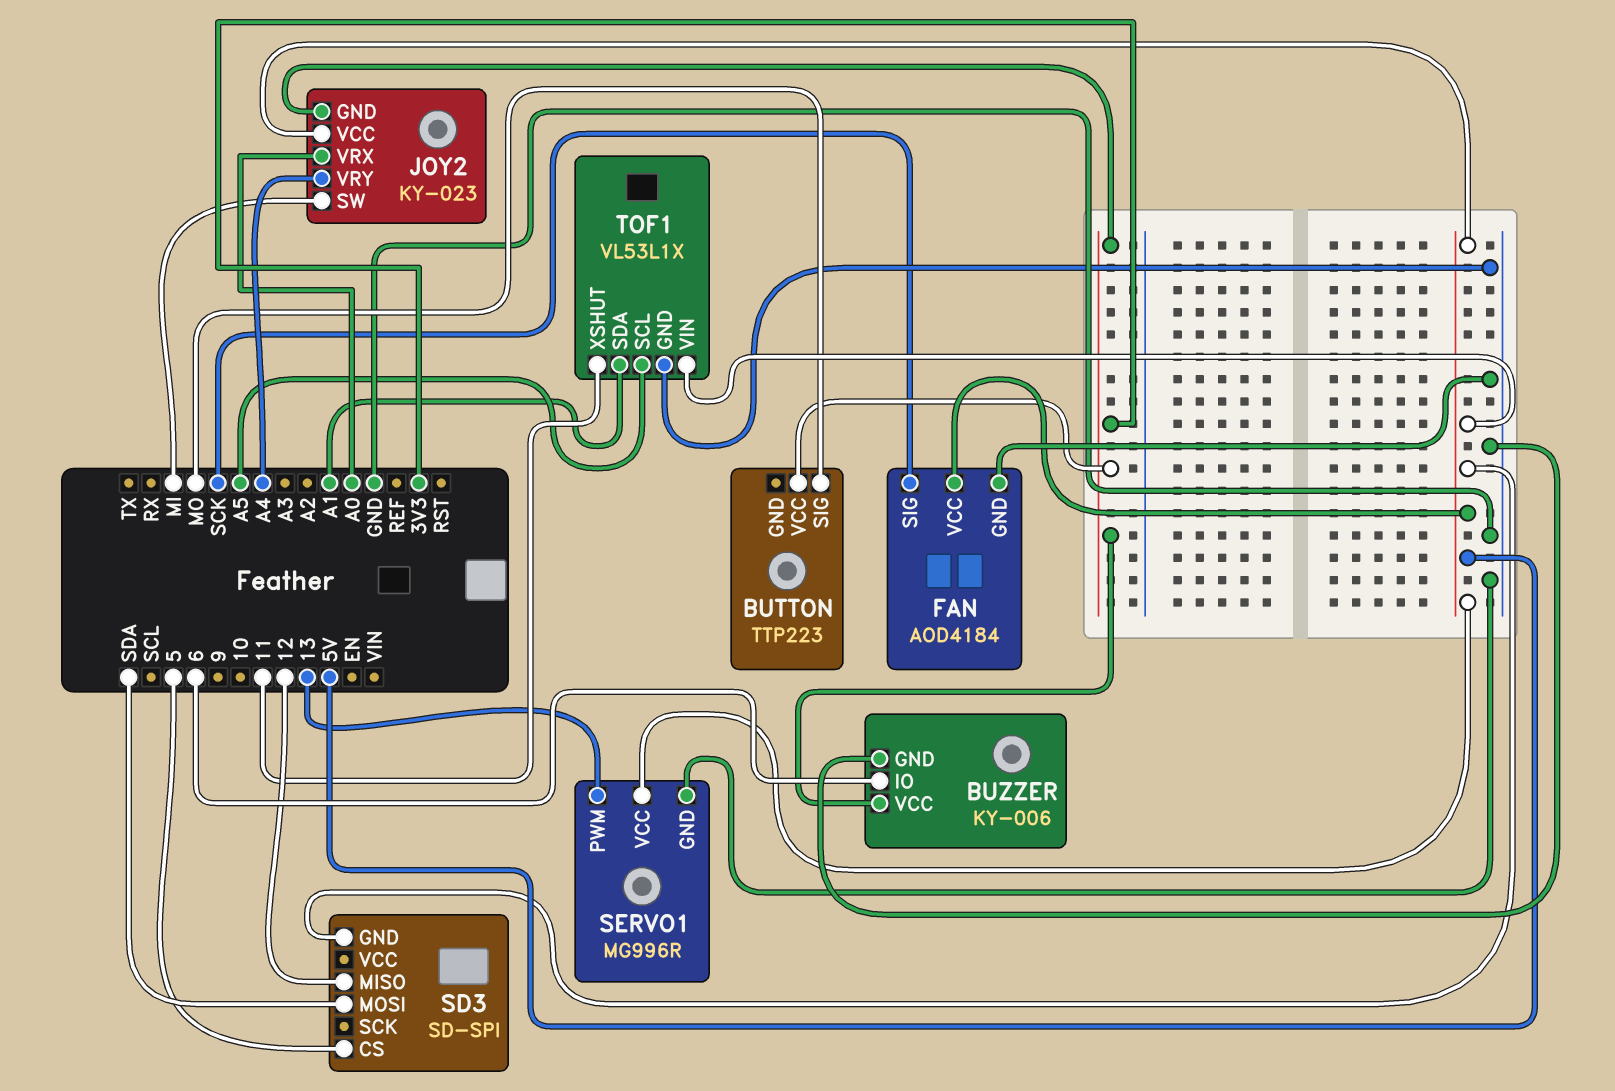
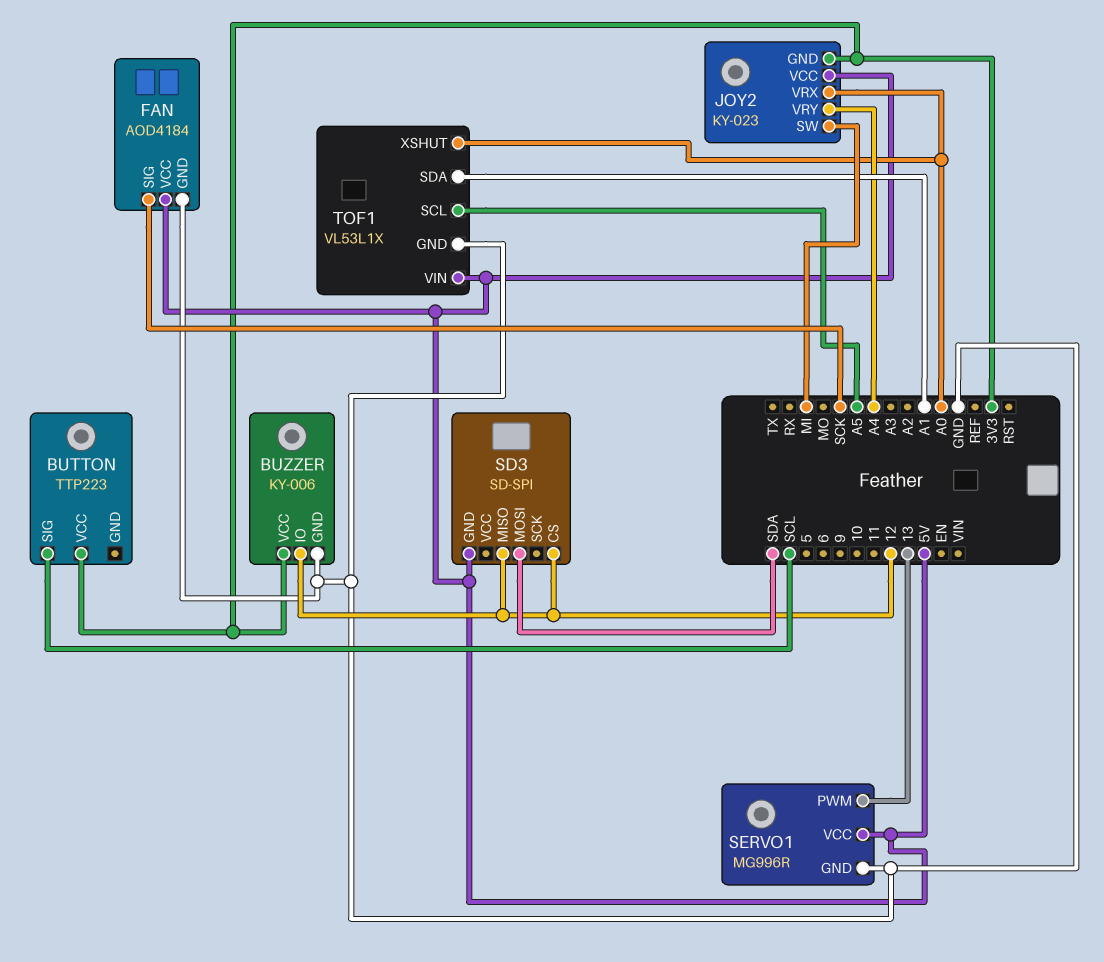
BUTTON pin SIG: MO -> SCL
BUZZER pin IO: 6 -> 12
SD3 pin CS: 5 -> 12
TOF1 pin XSHUT: 11 -> A0

